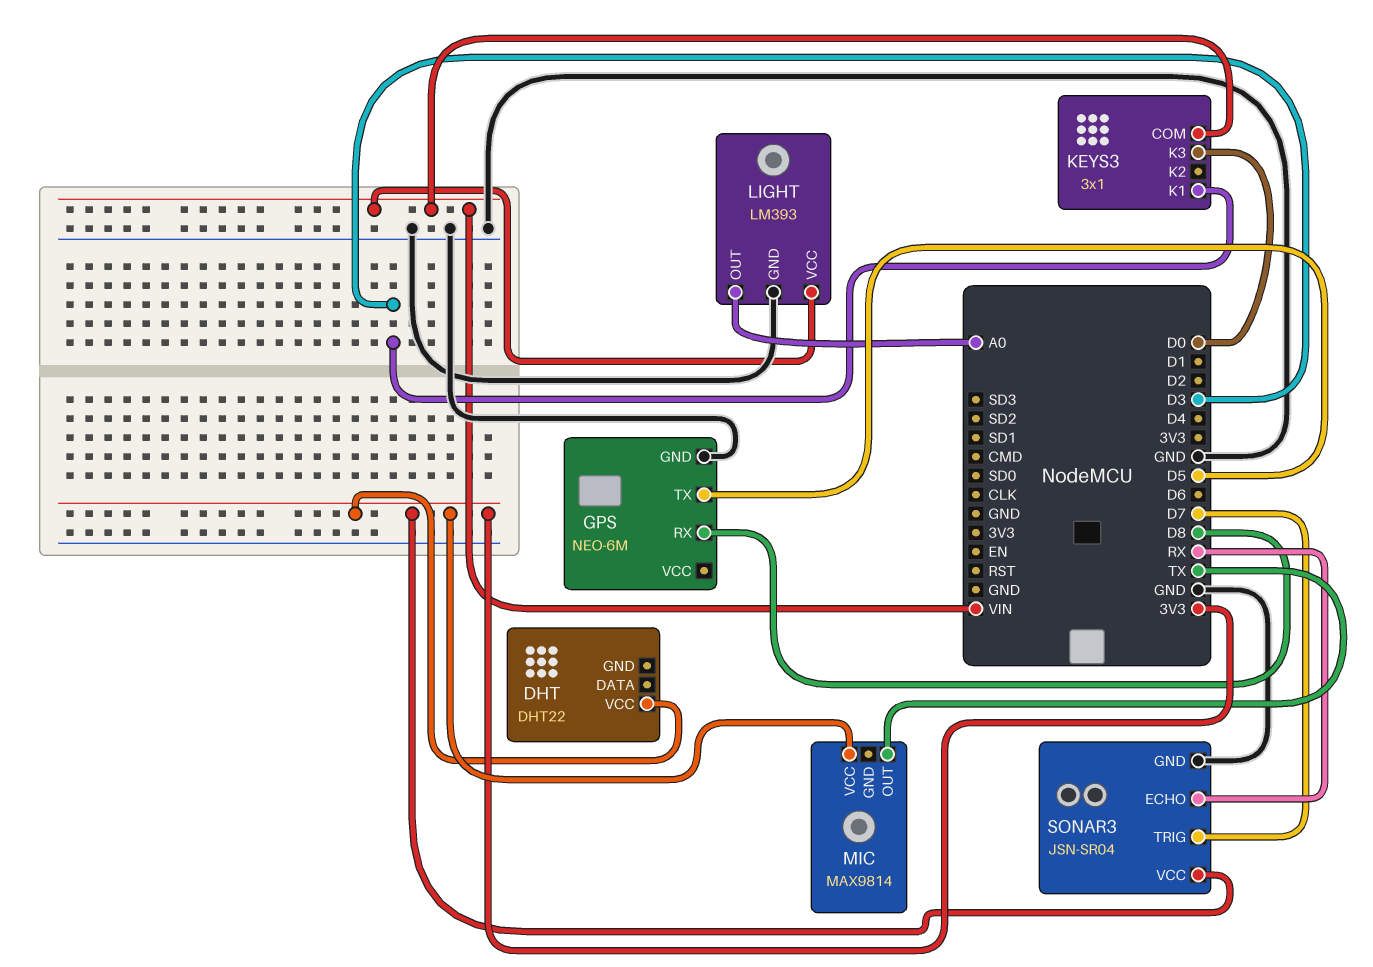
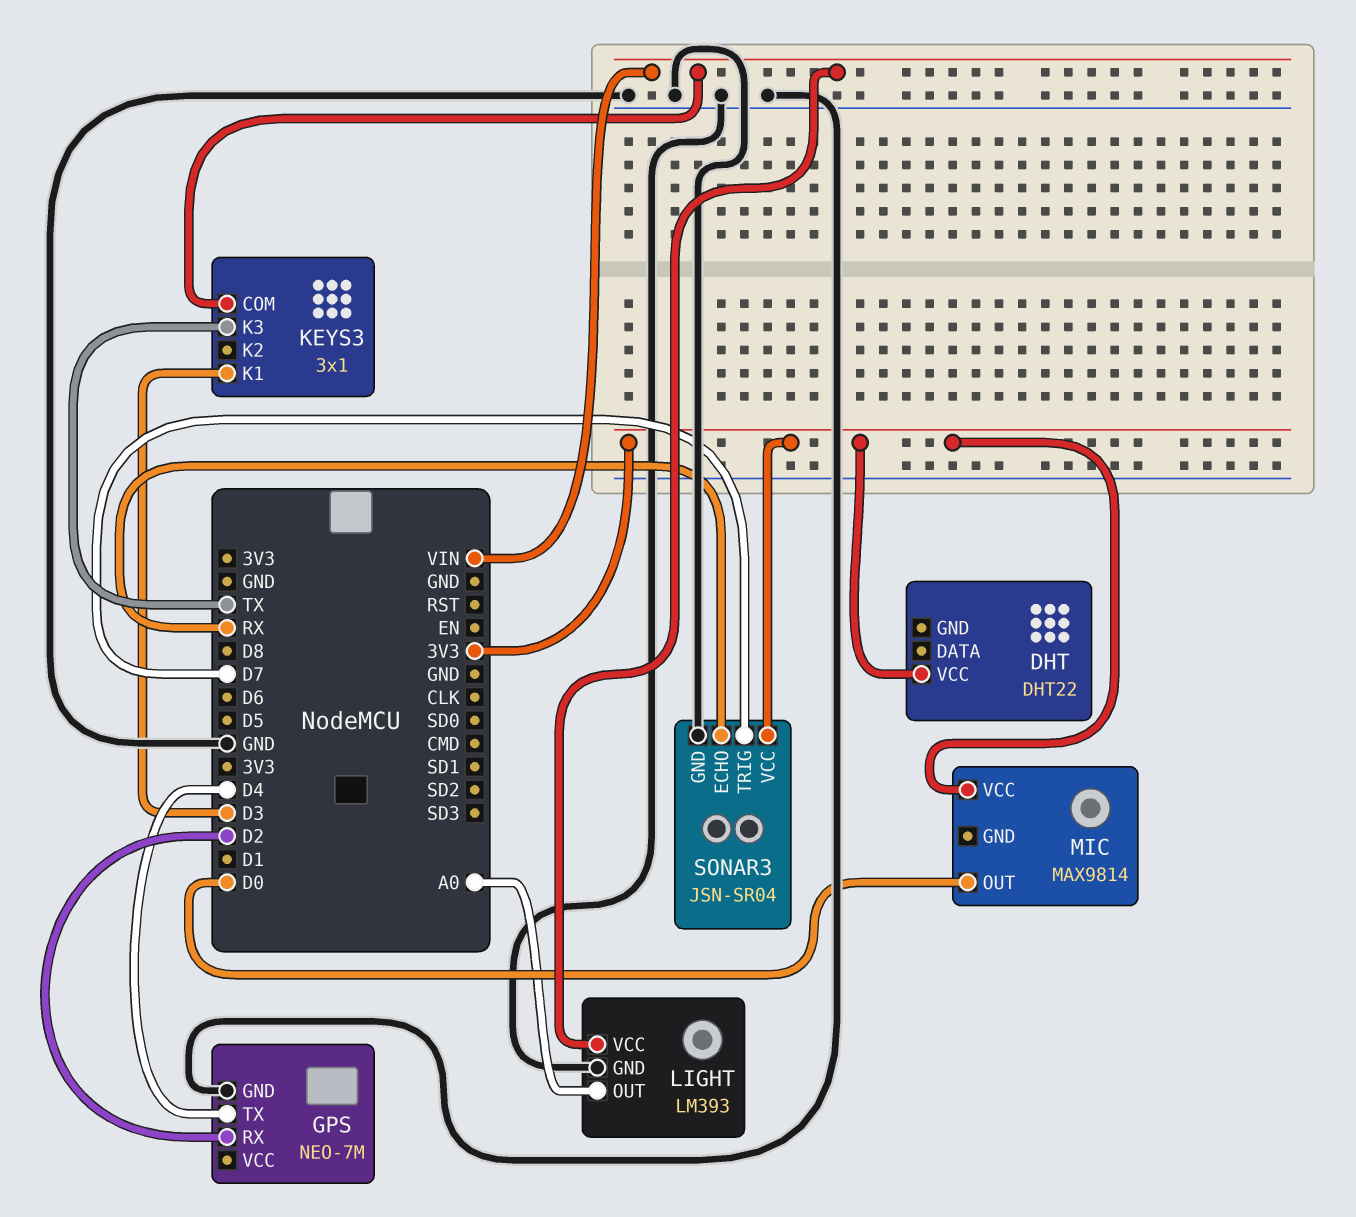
GPS: NEO-6M -> NEO-7M
GPS pin RX: D8 -> D2
GPS pin TX: D5 -> D4
KEYS3 pin K3: D0 -> TX
MIC pin OUT: TX -> D0

